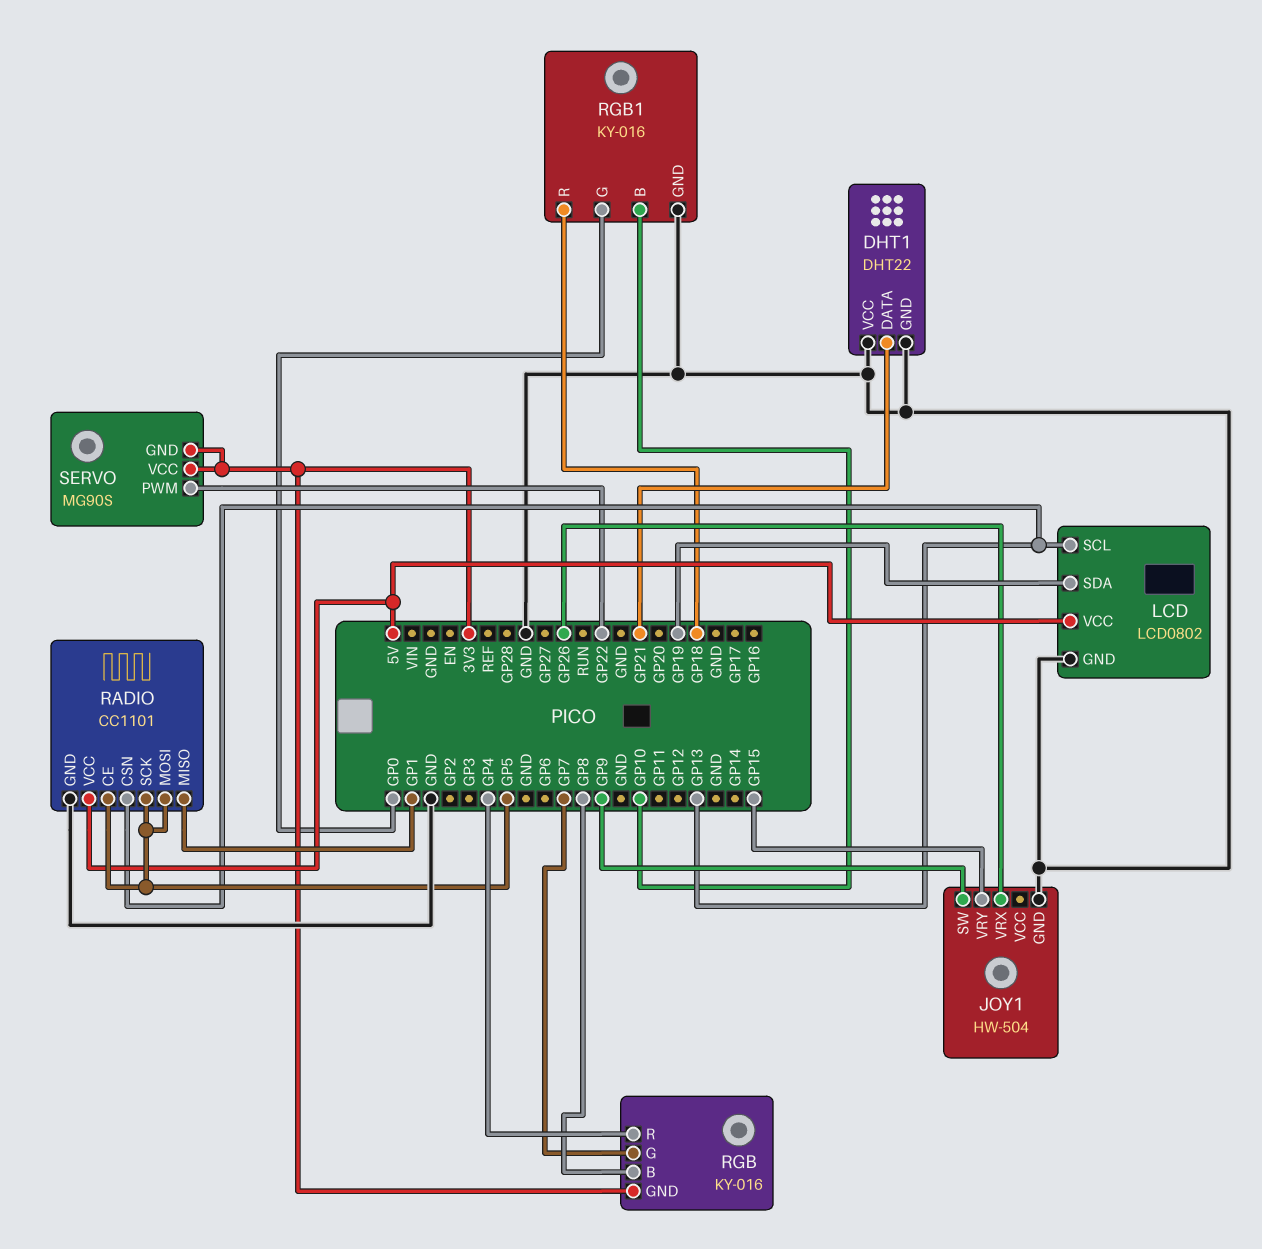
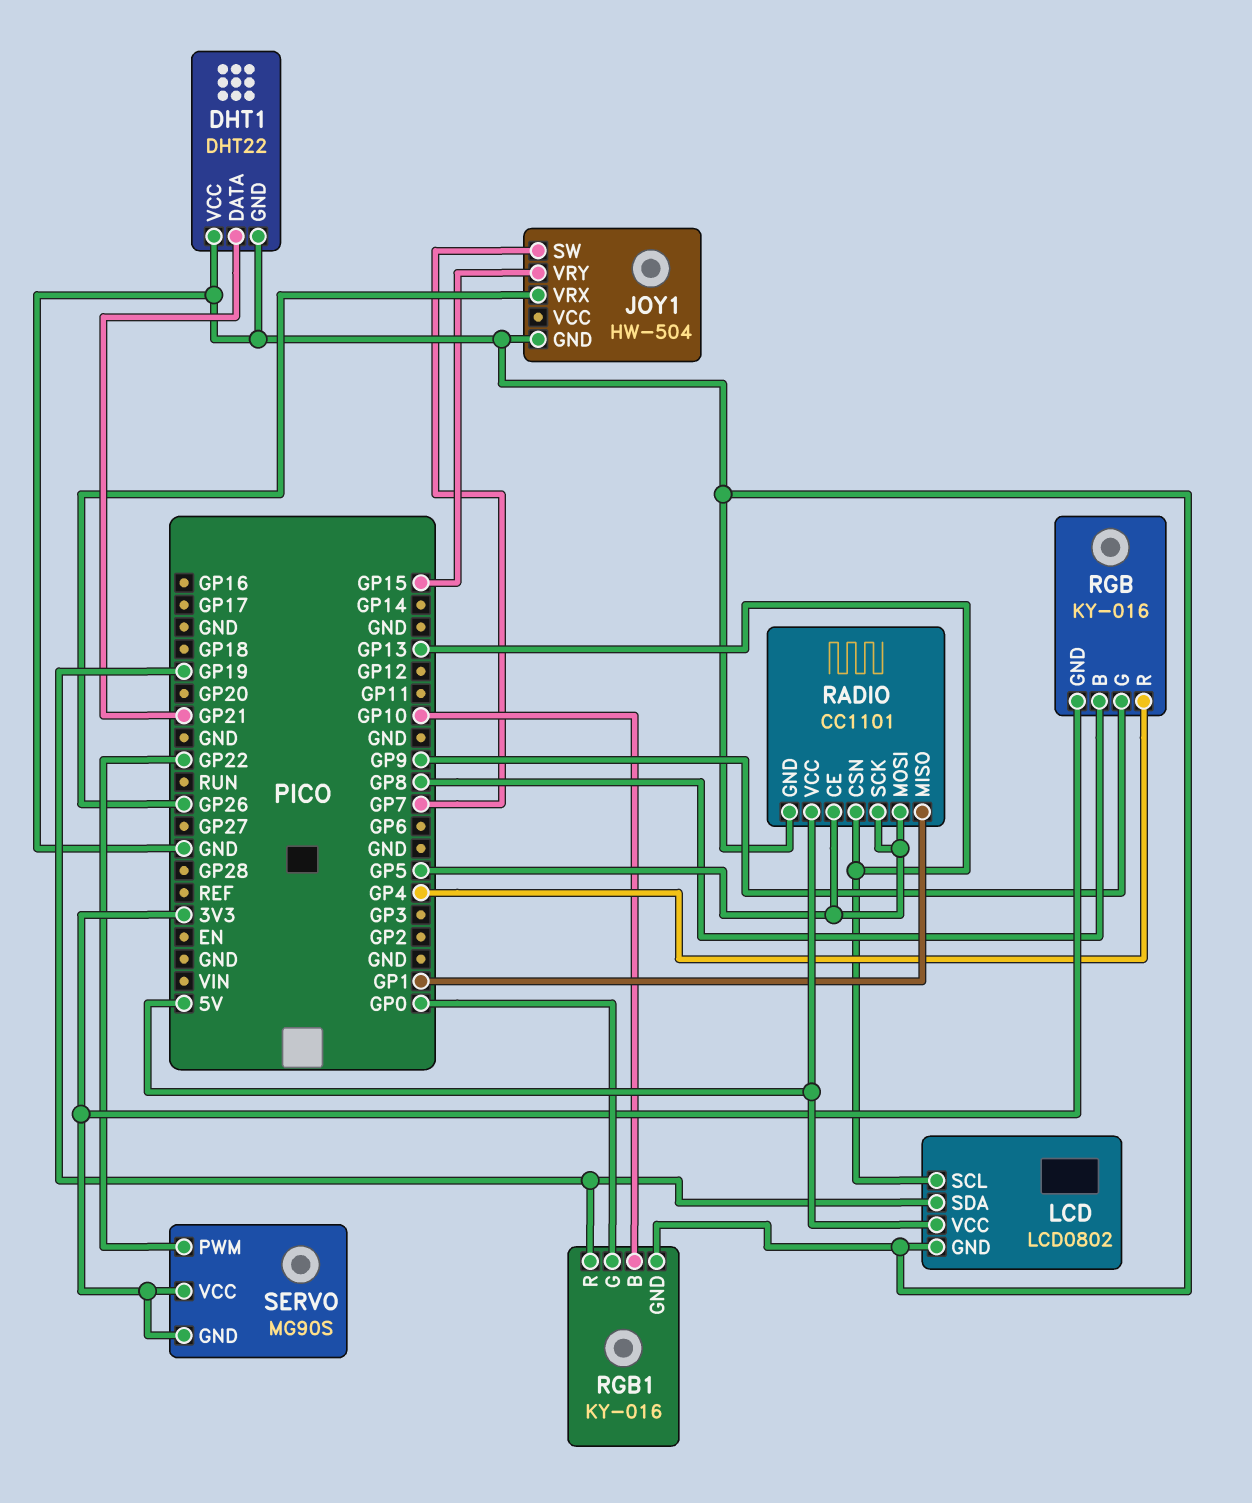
JOY1 pin SW: GP9 -> GP7
RGB pin G: GP7 -> GP9
RGB1 pin R: GP18 -> GP19

